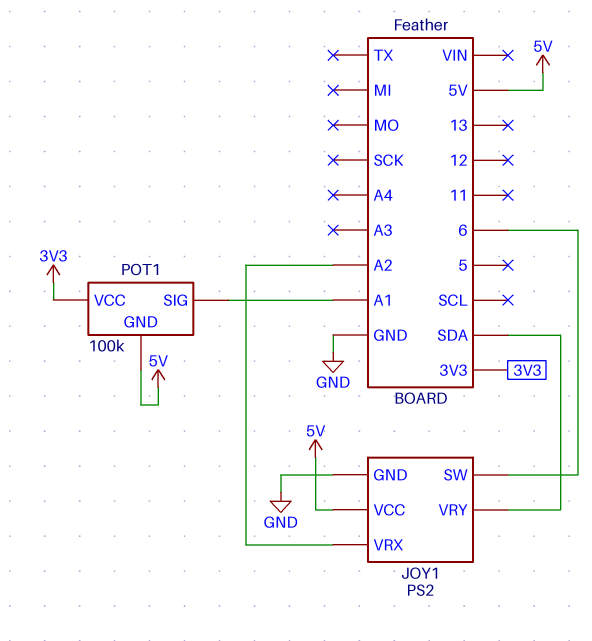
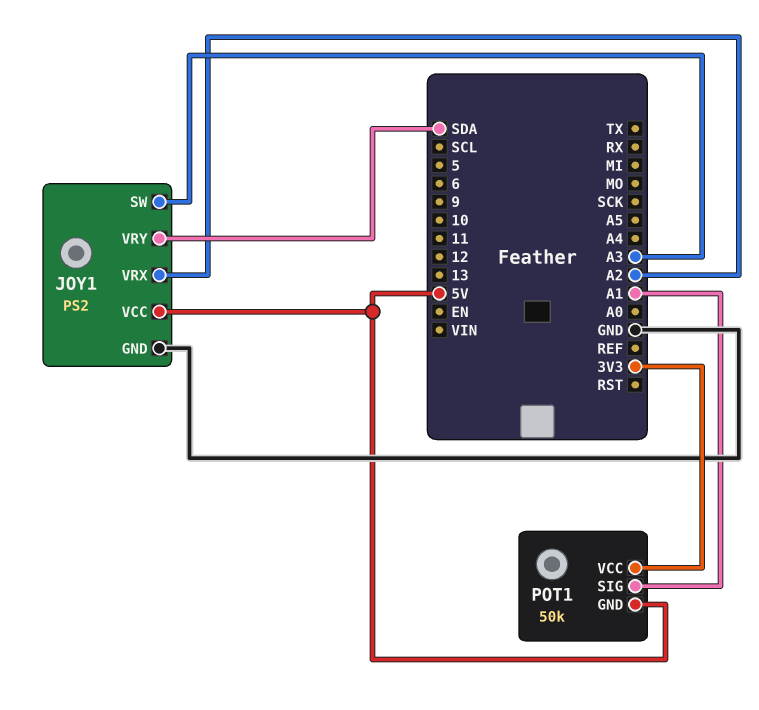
JOY1 pin SW: 6 -> A3
POT1: 100k -> 50k

